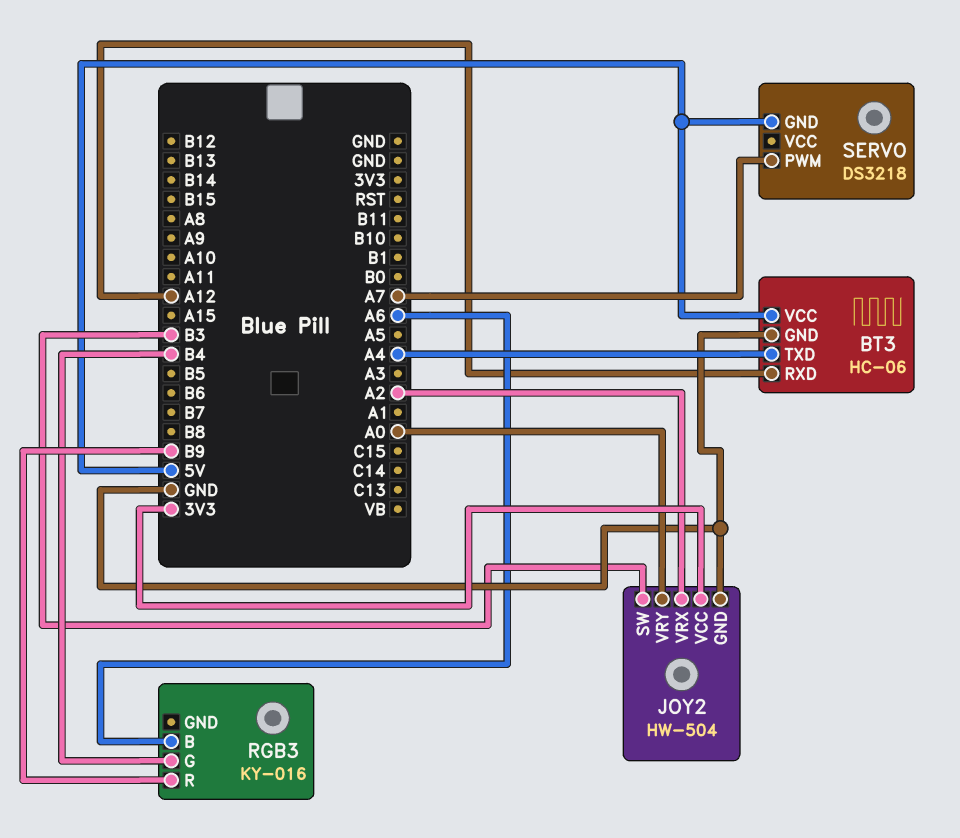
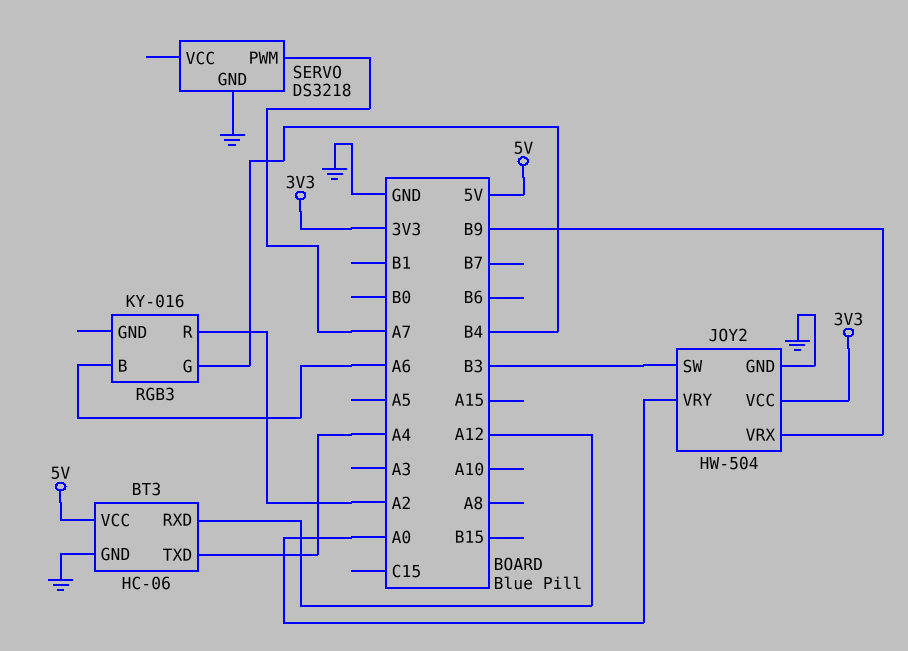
JOY2 pin VRX: A2 -> B9
RGB3 pin R: B9 -> A2
SERVO pin GND: 5V -> GND

